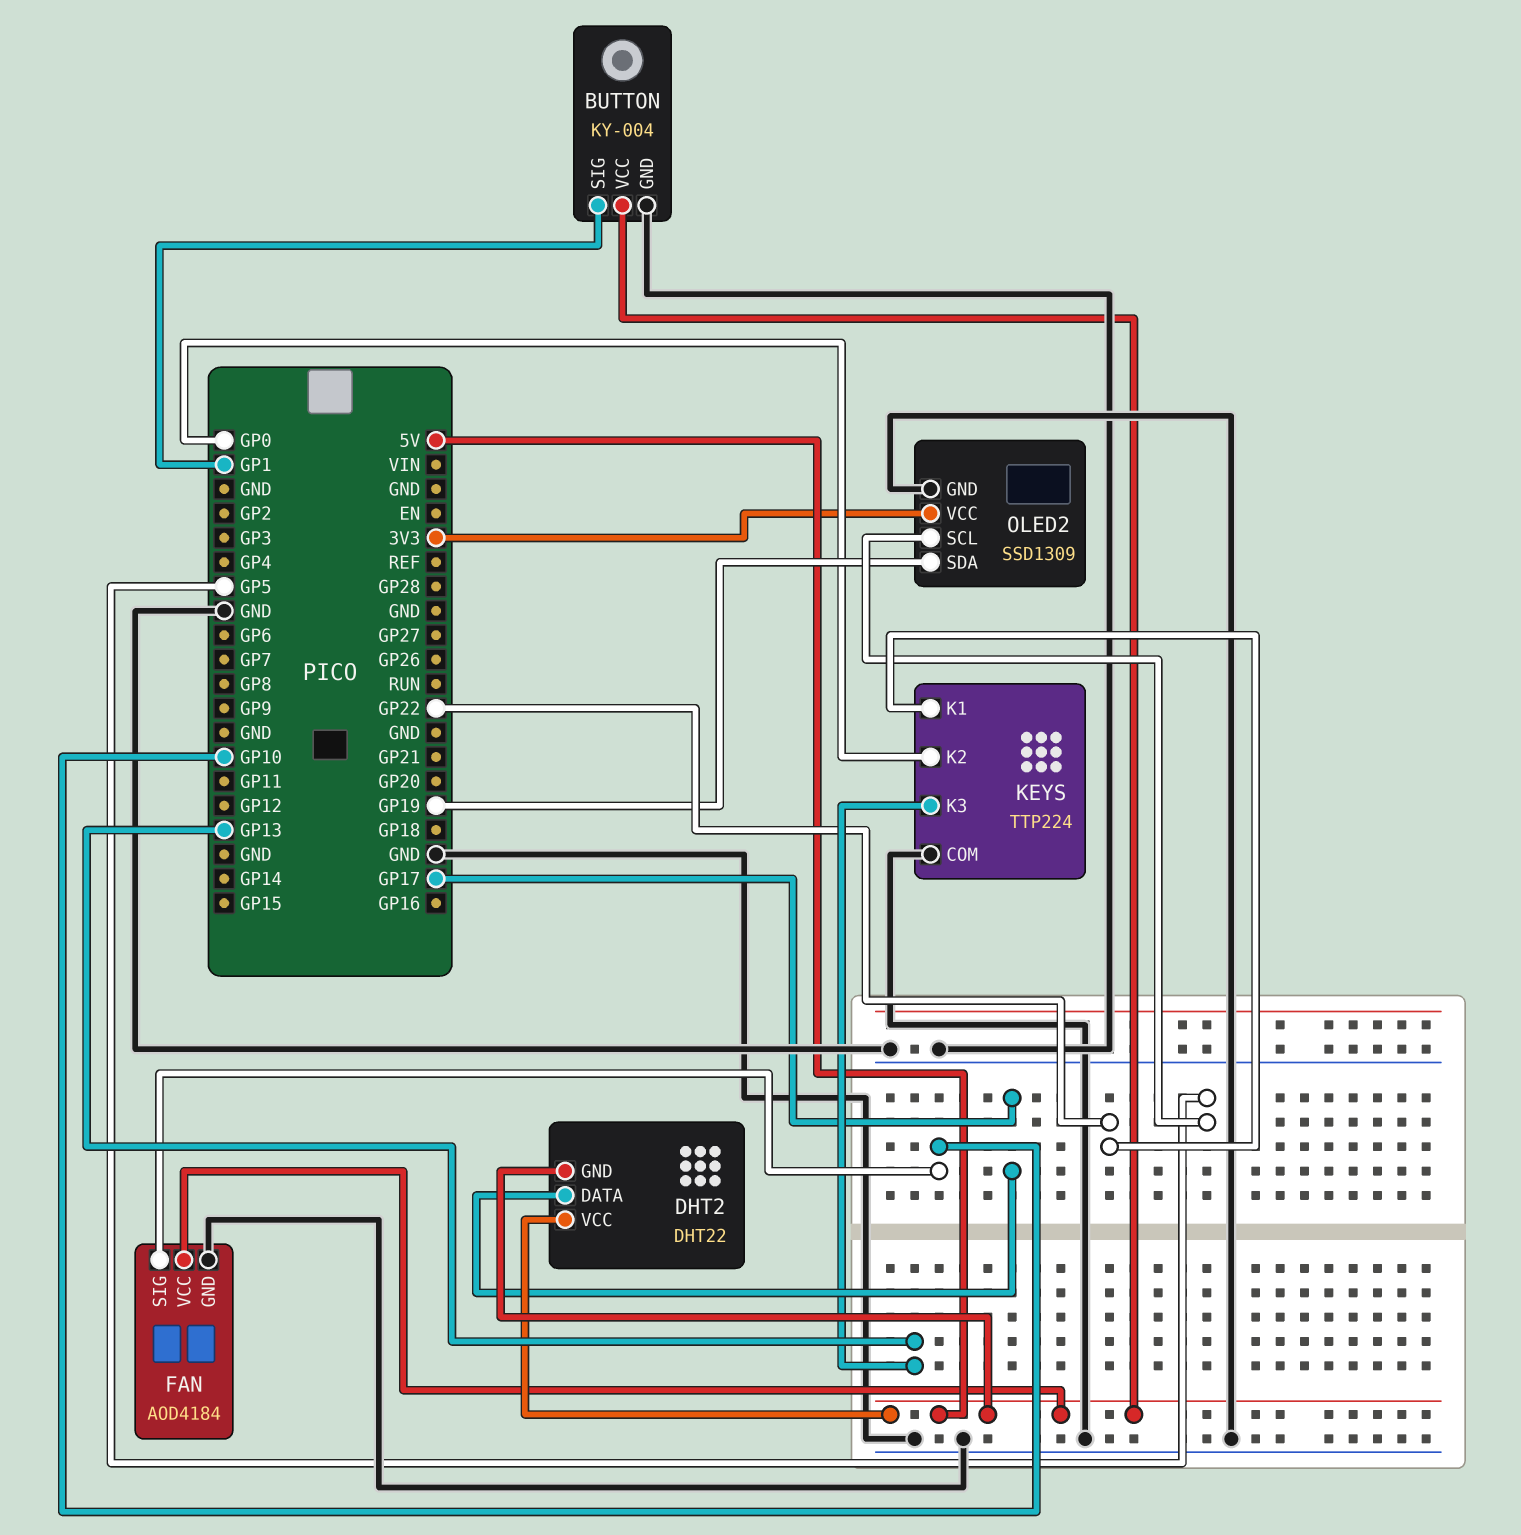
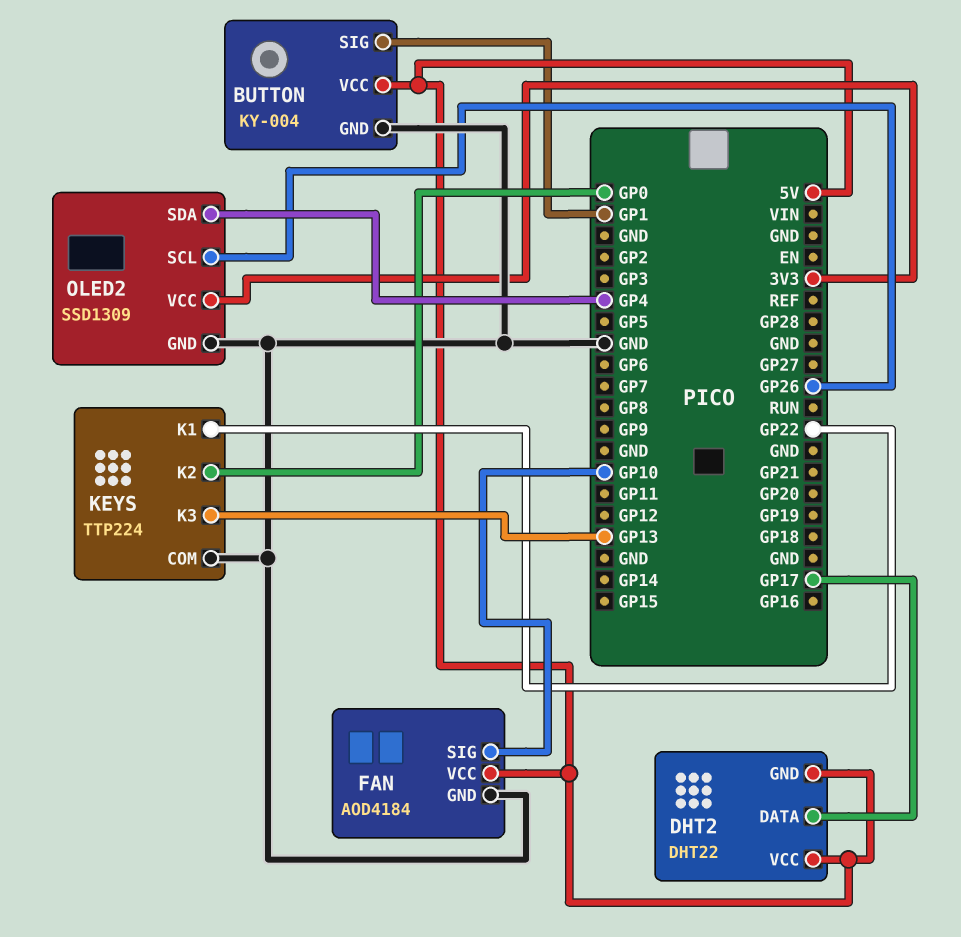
OLED2 pin SCL: GP5 -> GP26
OLED2 pin SDA: GP19 -> GP4

